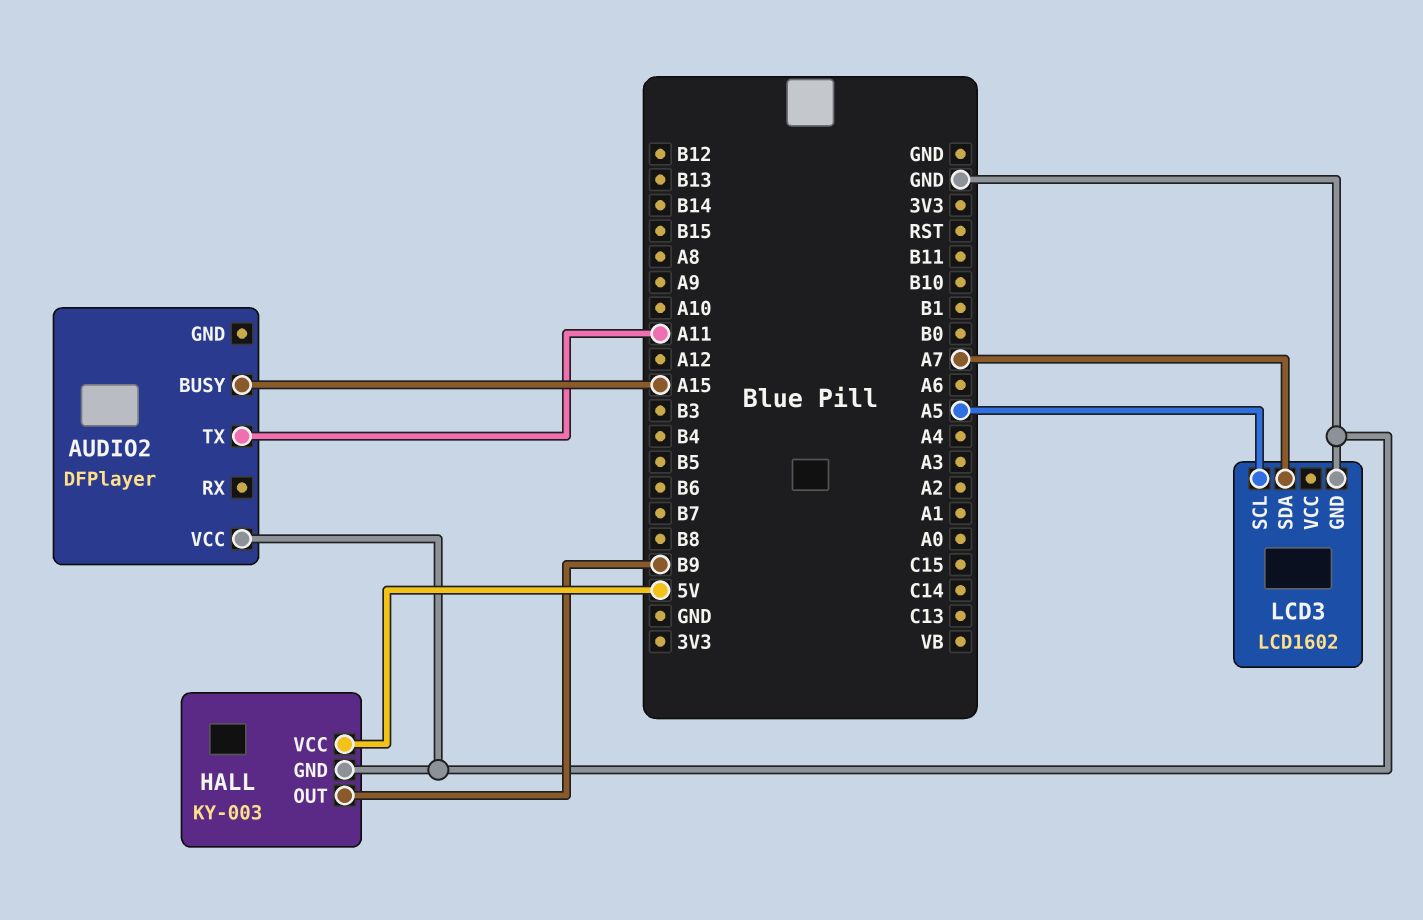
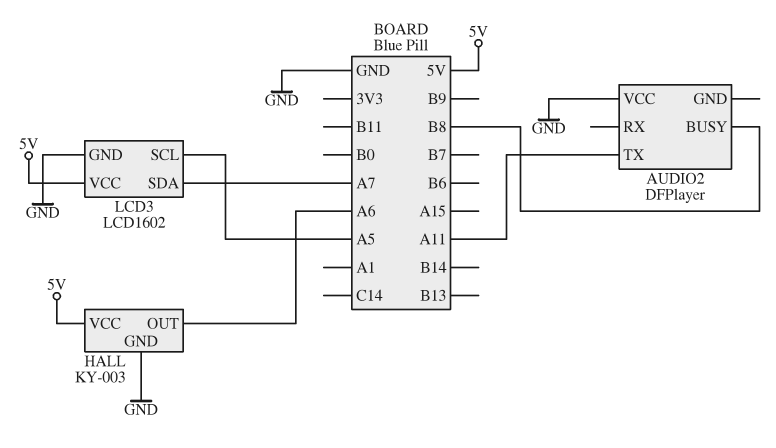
AUDIO2 pin BUSY: A15 -> B8
HALL pin OUT: B9 -> A6
LCD3 pin VCC: none -> 5V

